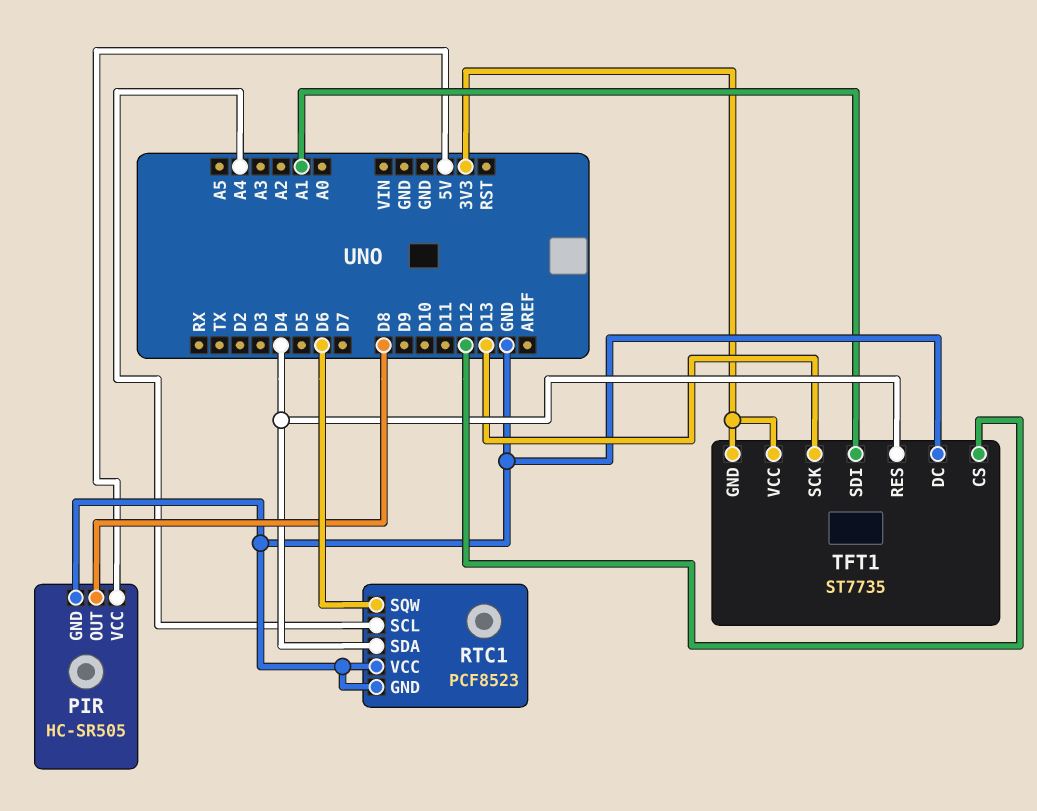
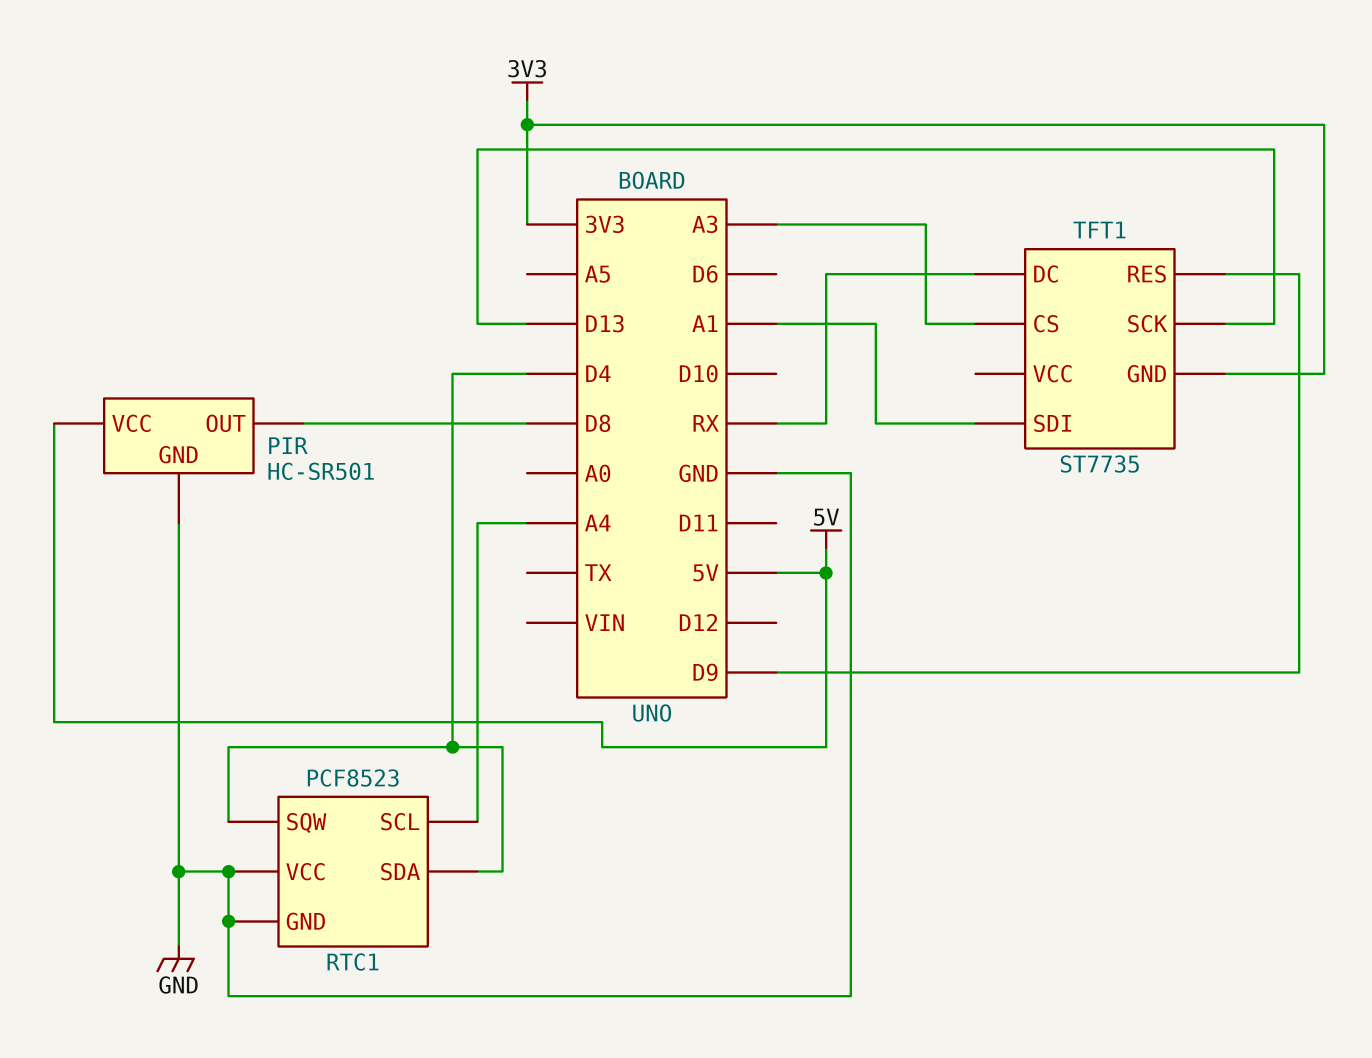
PIR: HC-SR505 -> HC-SR501
RTC1 pin SQW: D6 -> D4
TFT1 pin CS: D12 -> A3
TFT1 pin DC: GND -> RX
TFT1 pin RES: D4 -> D9
TFT1 pin VCC: 3V3 -> none

